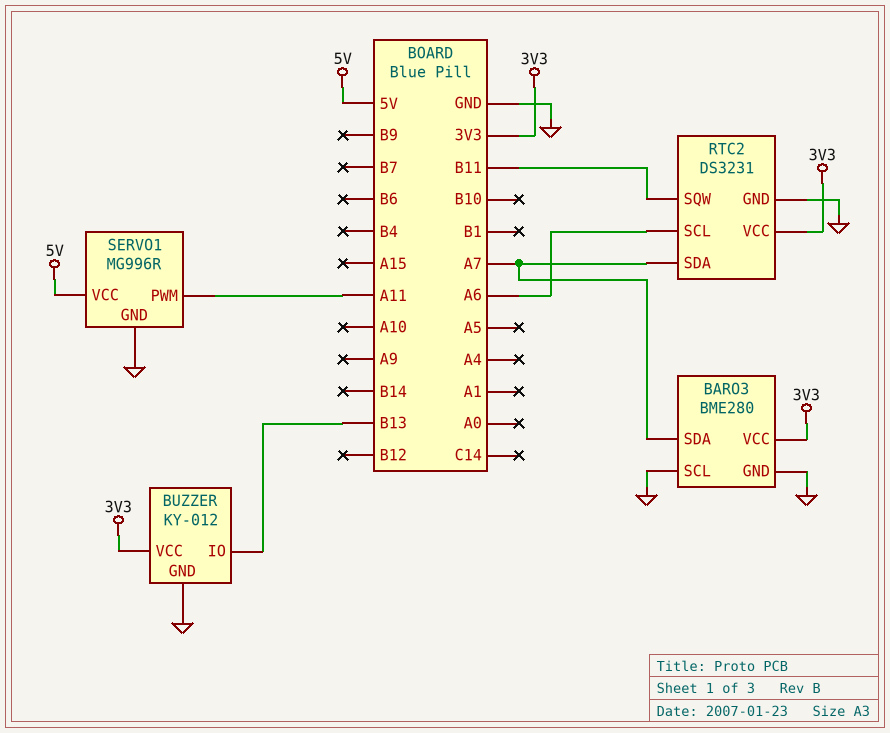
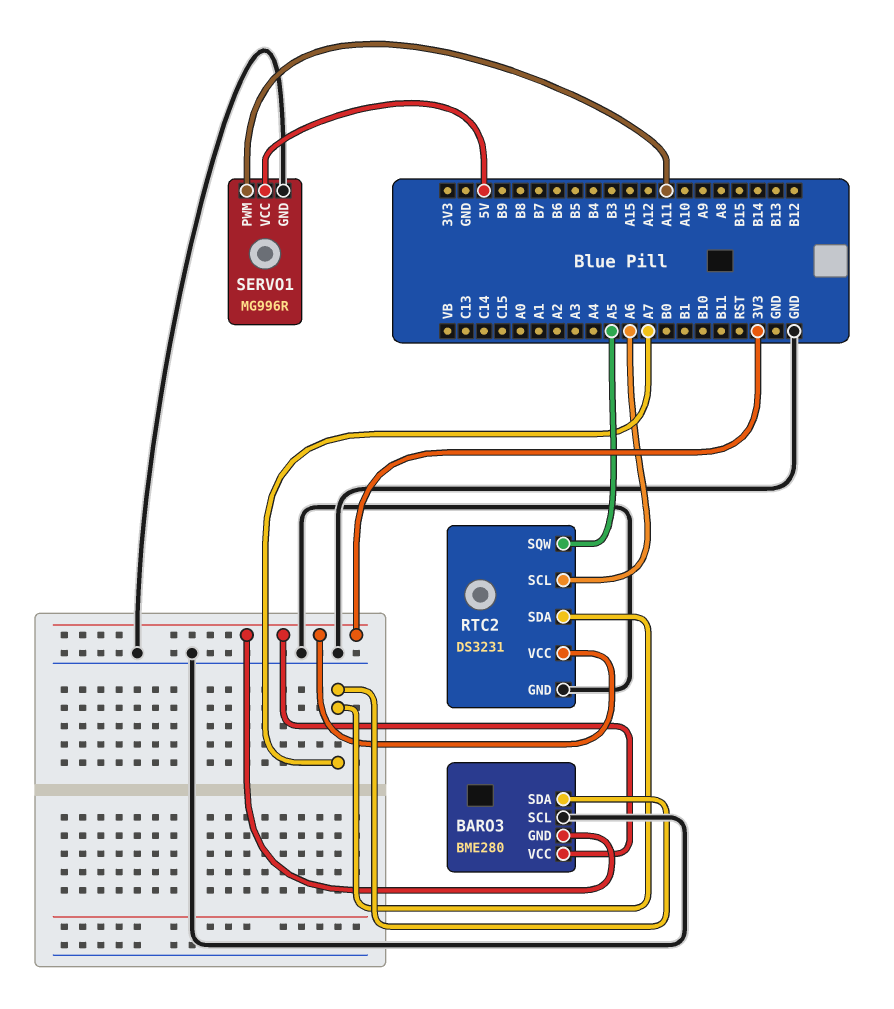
BARO3 pin GND: GND -> 3V3
BUZZER: KY-012 -> none
BUZZER pin GND: GND -> none
BUZZER pin IO: B13 -> none
BUZZER pin VCC: 3V3 -> none
RTC2 pin SQW: B11 -> A5

